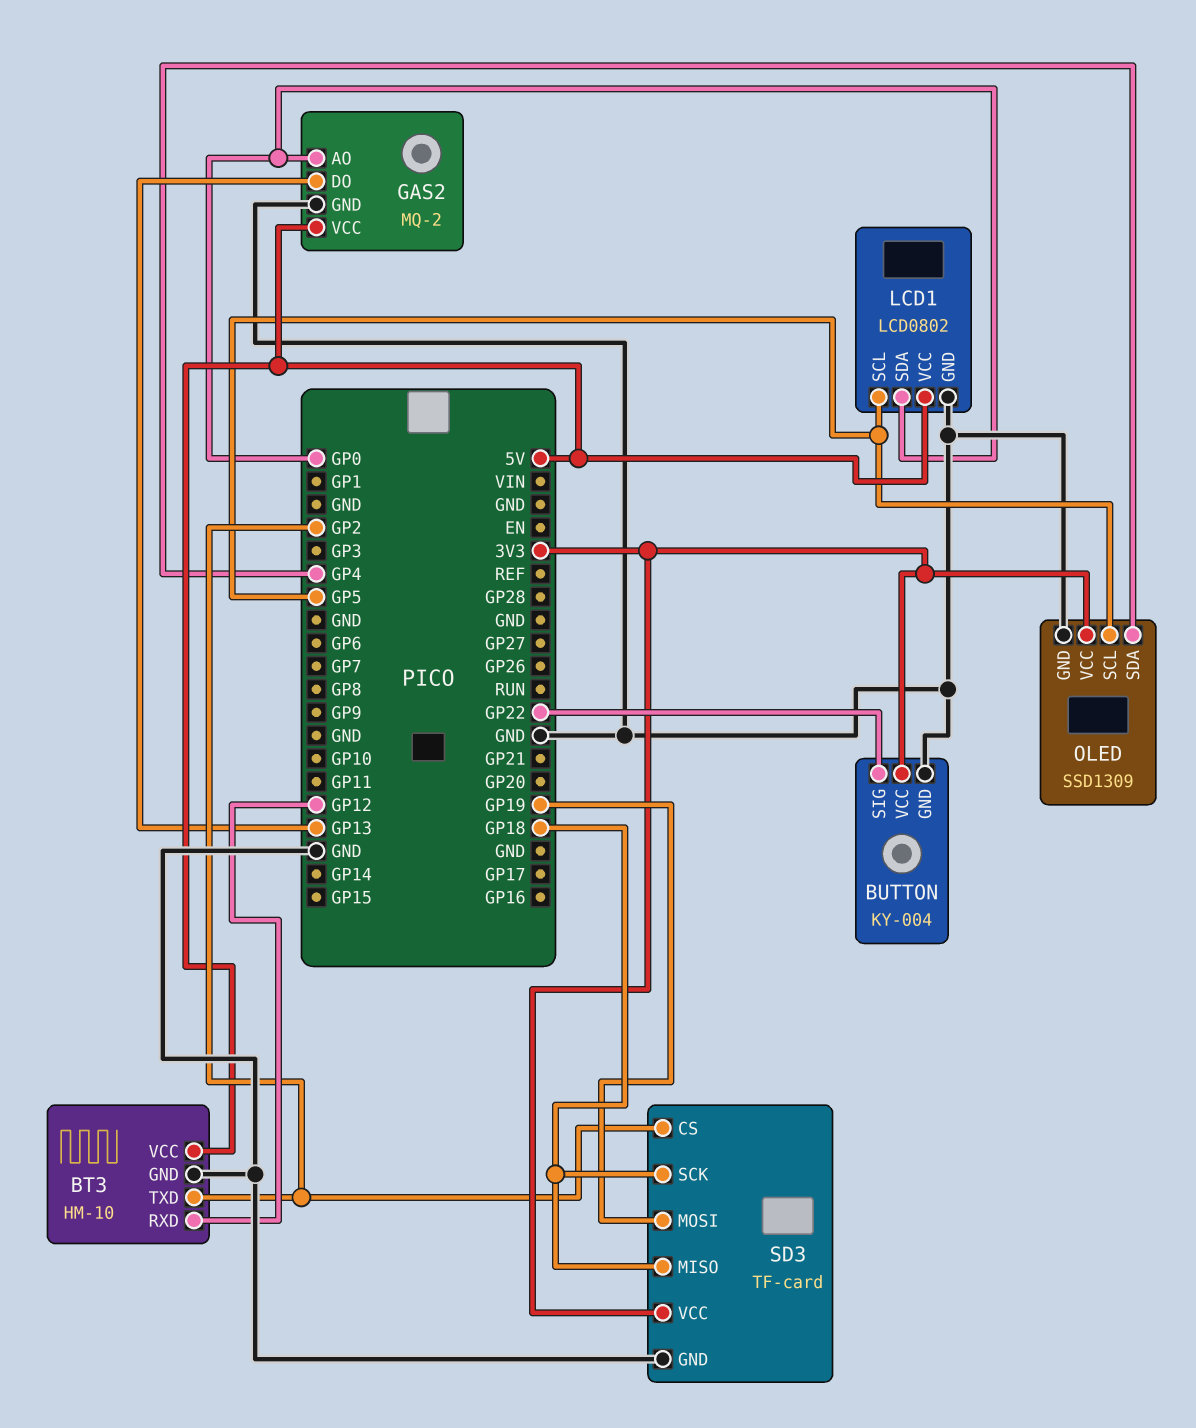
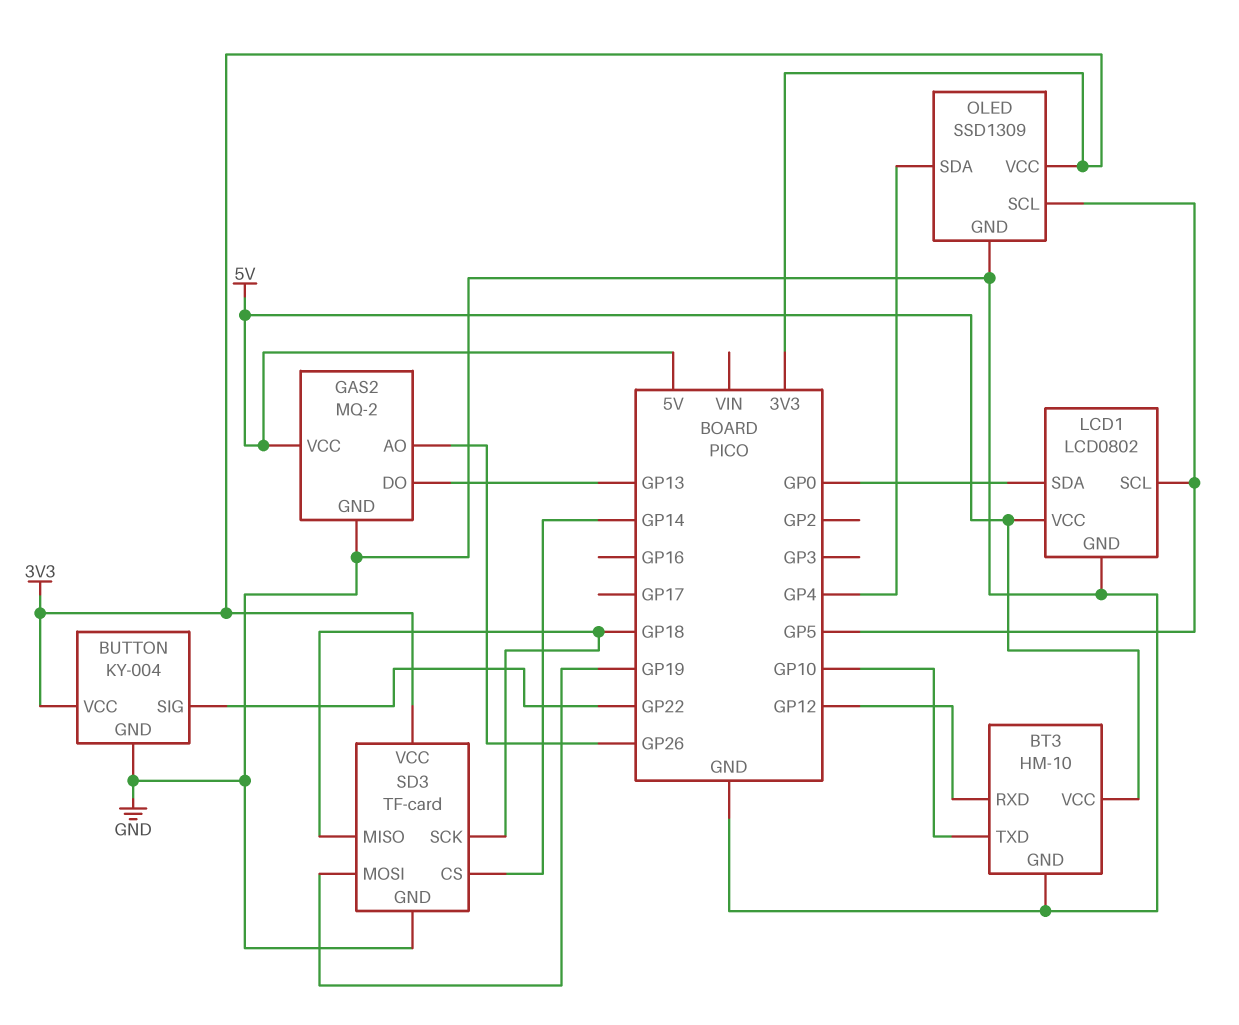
BT3 pin TXD: GP2 -> GP10
GAS2 pin AO: GP0 -> GP26
SD3 pin CS: GP2 -> GP14

